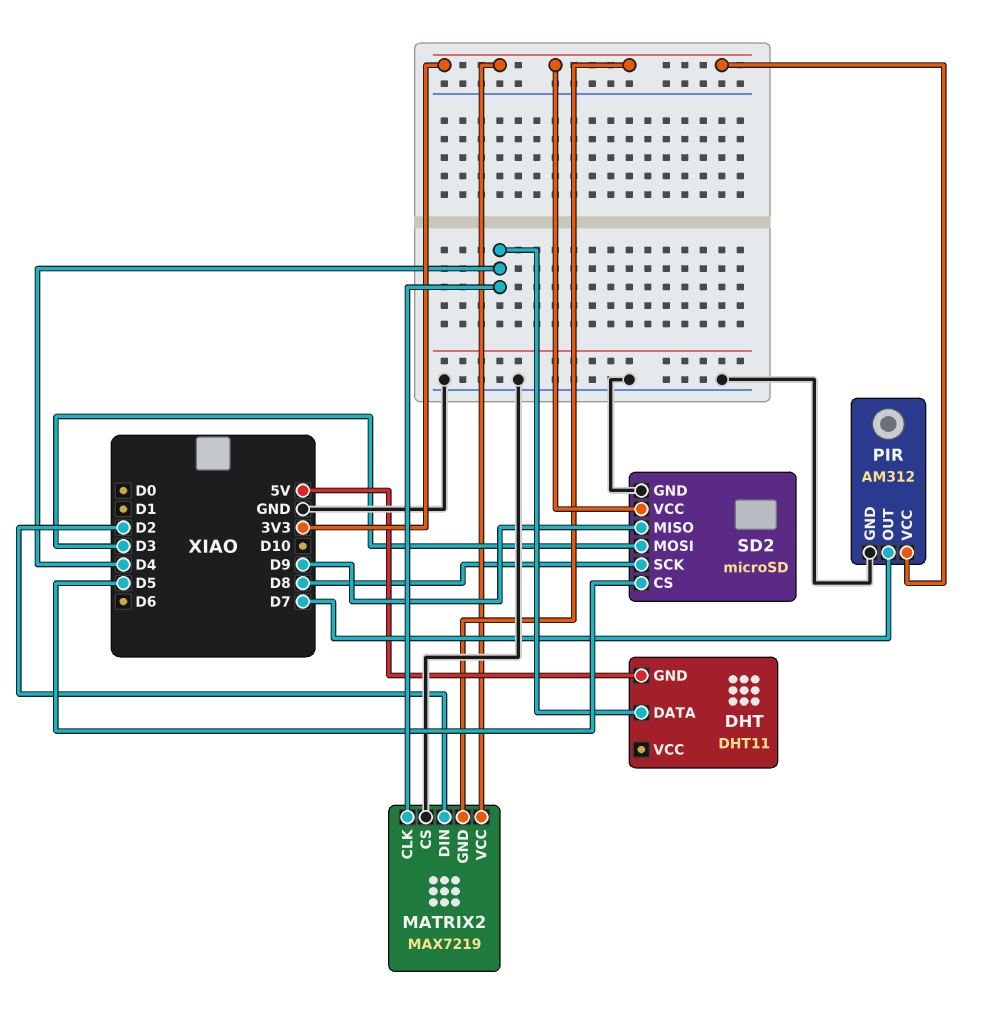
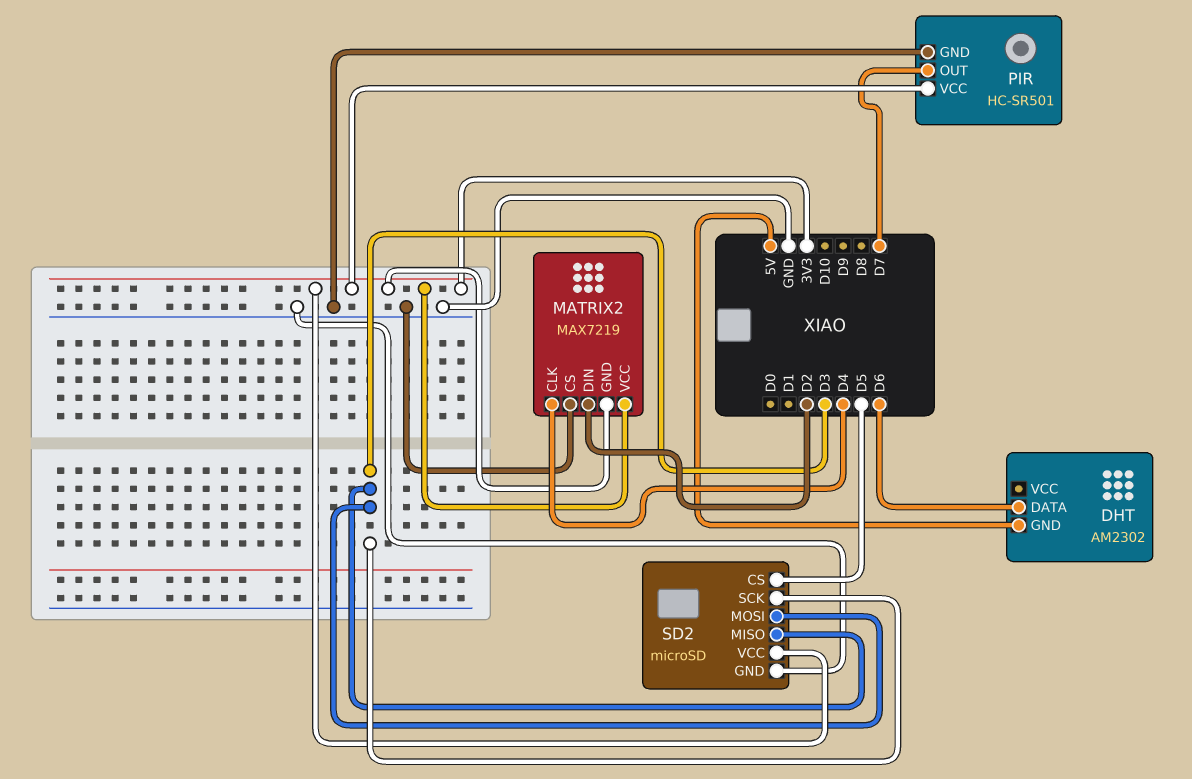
DHT: DHT11 -> AM2302
DHT pin DATA: D4 -> D6
PIR: AM312 -> HC-SR501
SD2 pin MISO: D9 -> D3
SD2 pin SCK: D8 -> D3

